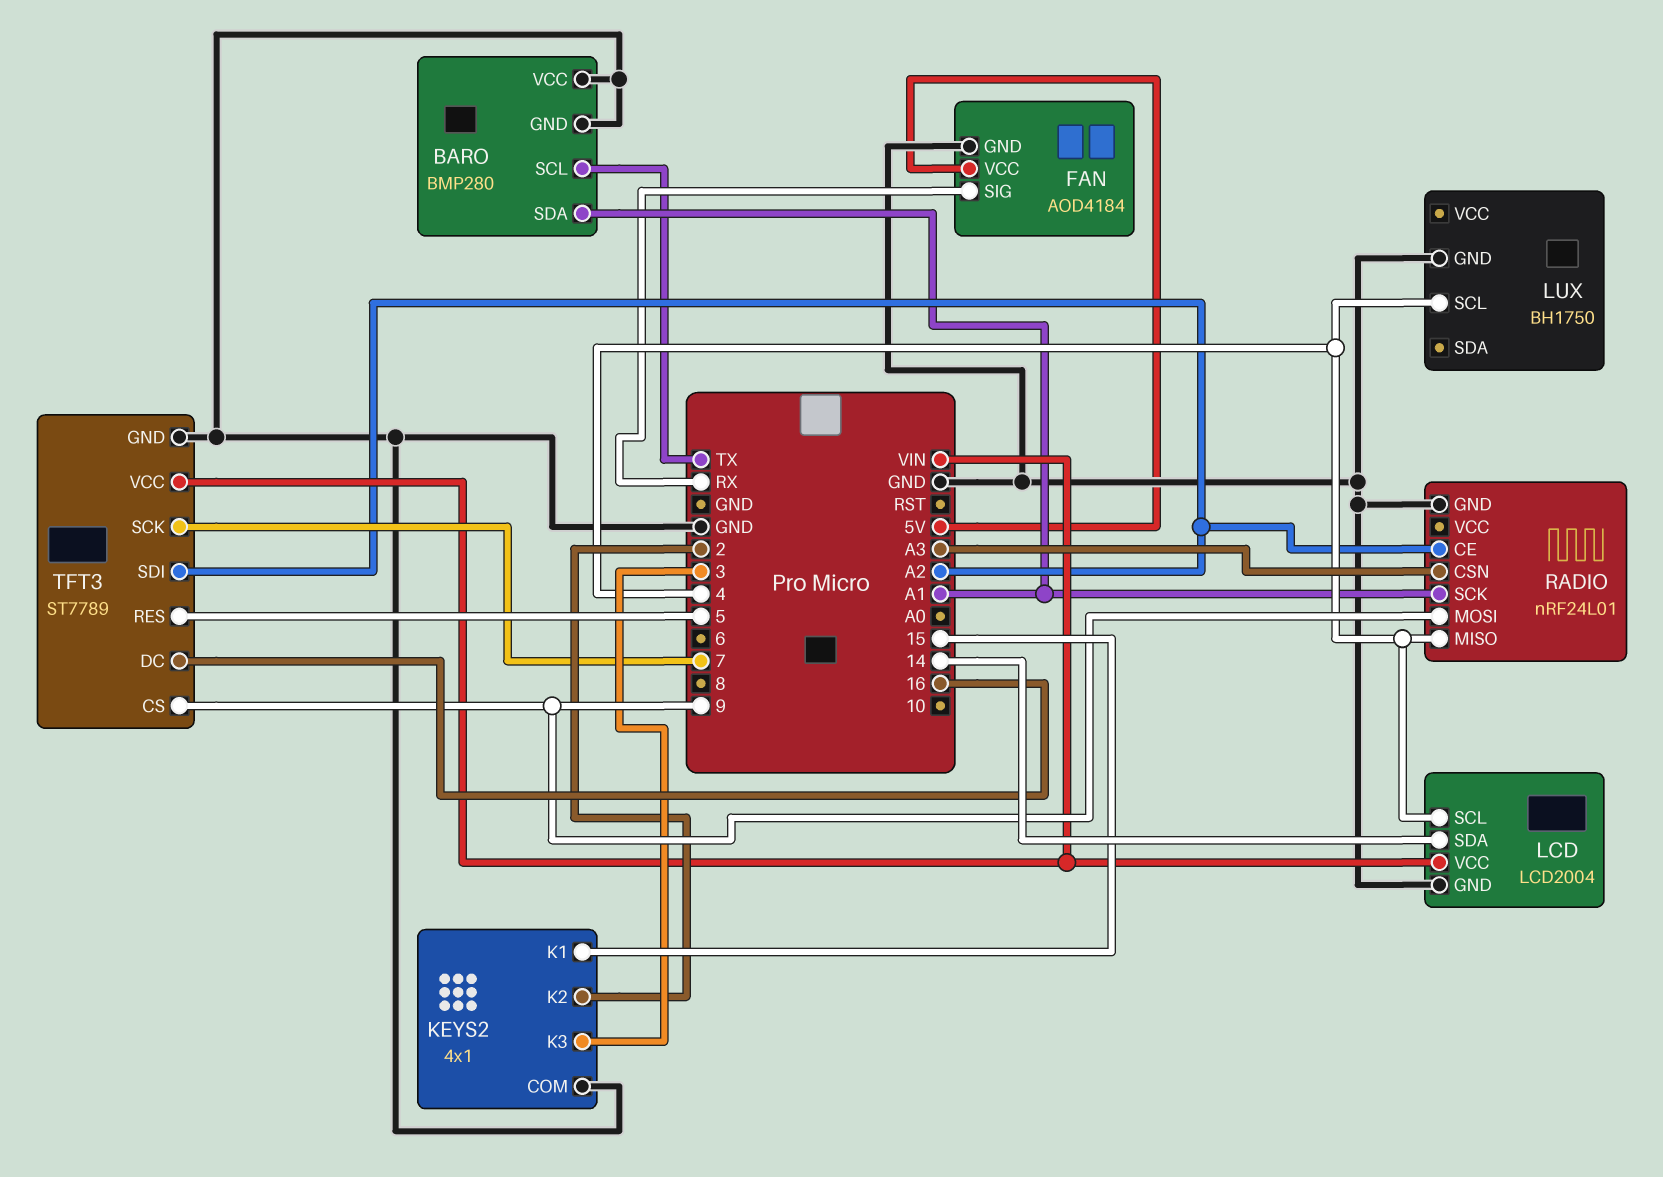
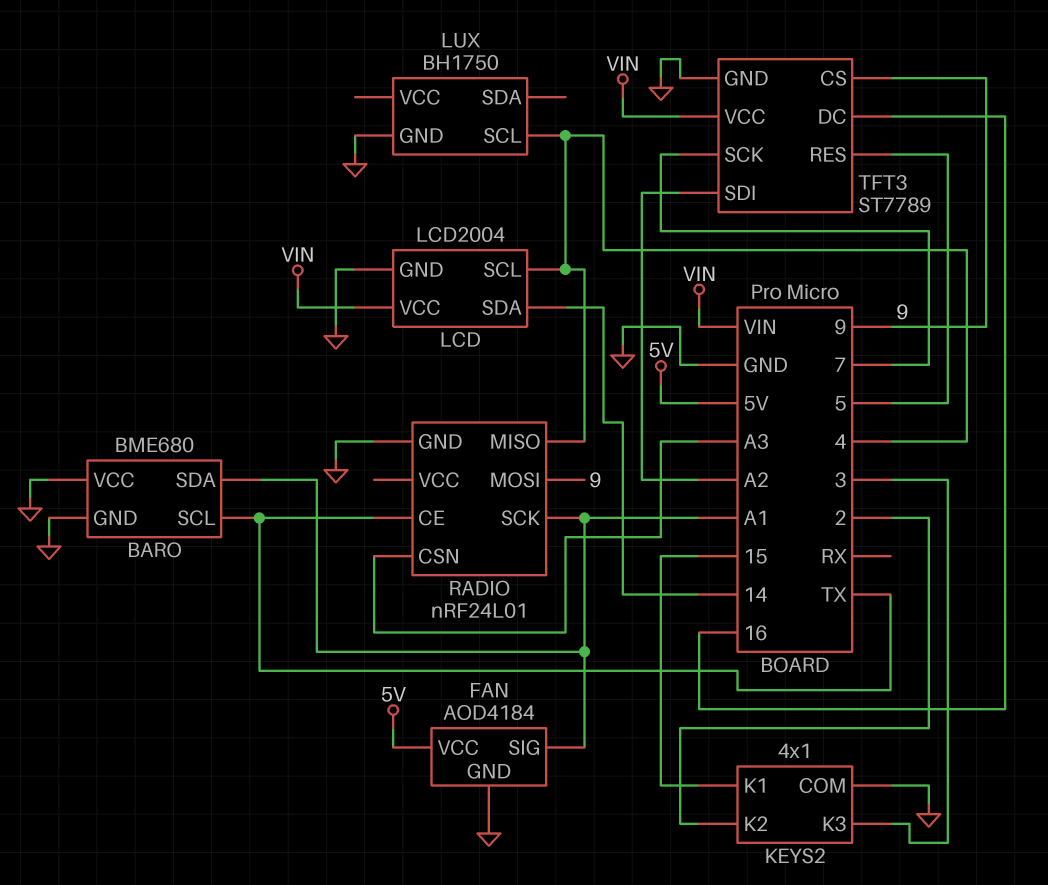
BARO: BMP280 -> BME680
FAN pin SIG: RX -> A1
RADIO pin CE: A2 -> TX

